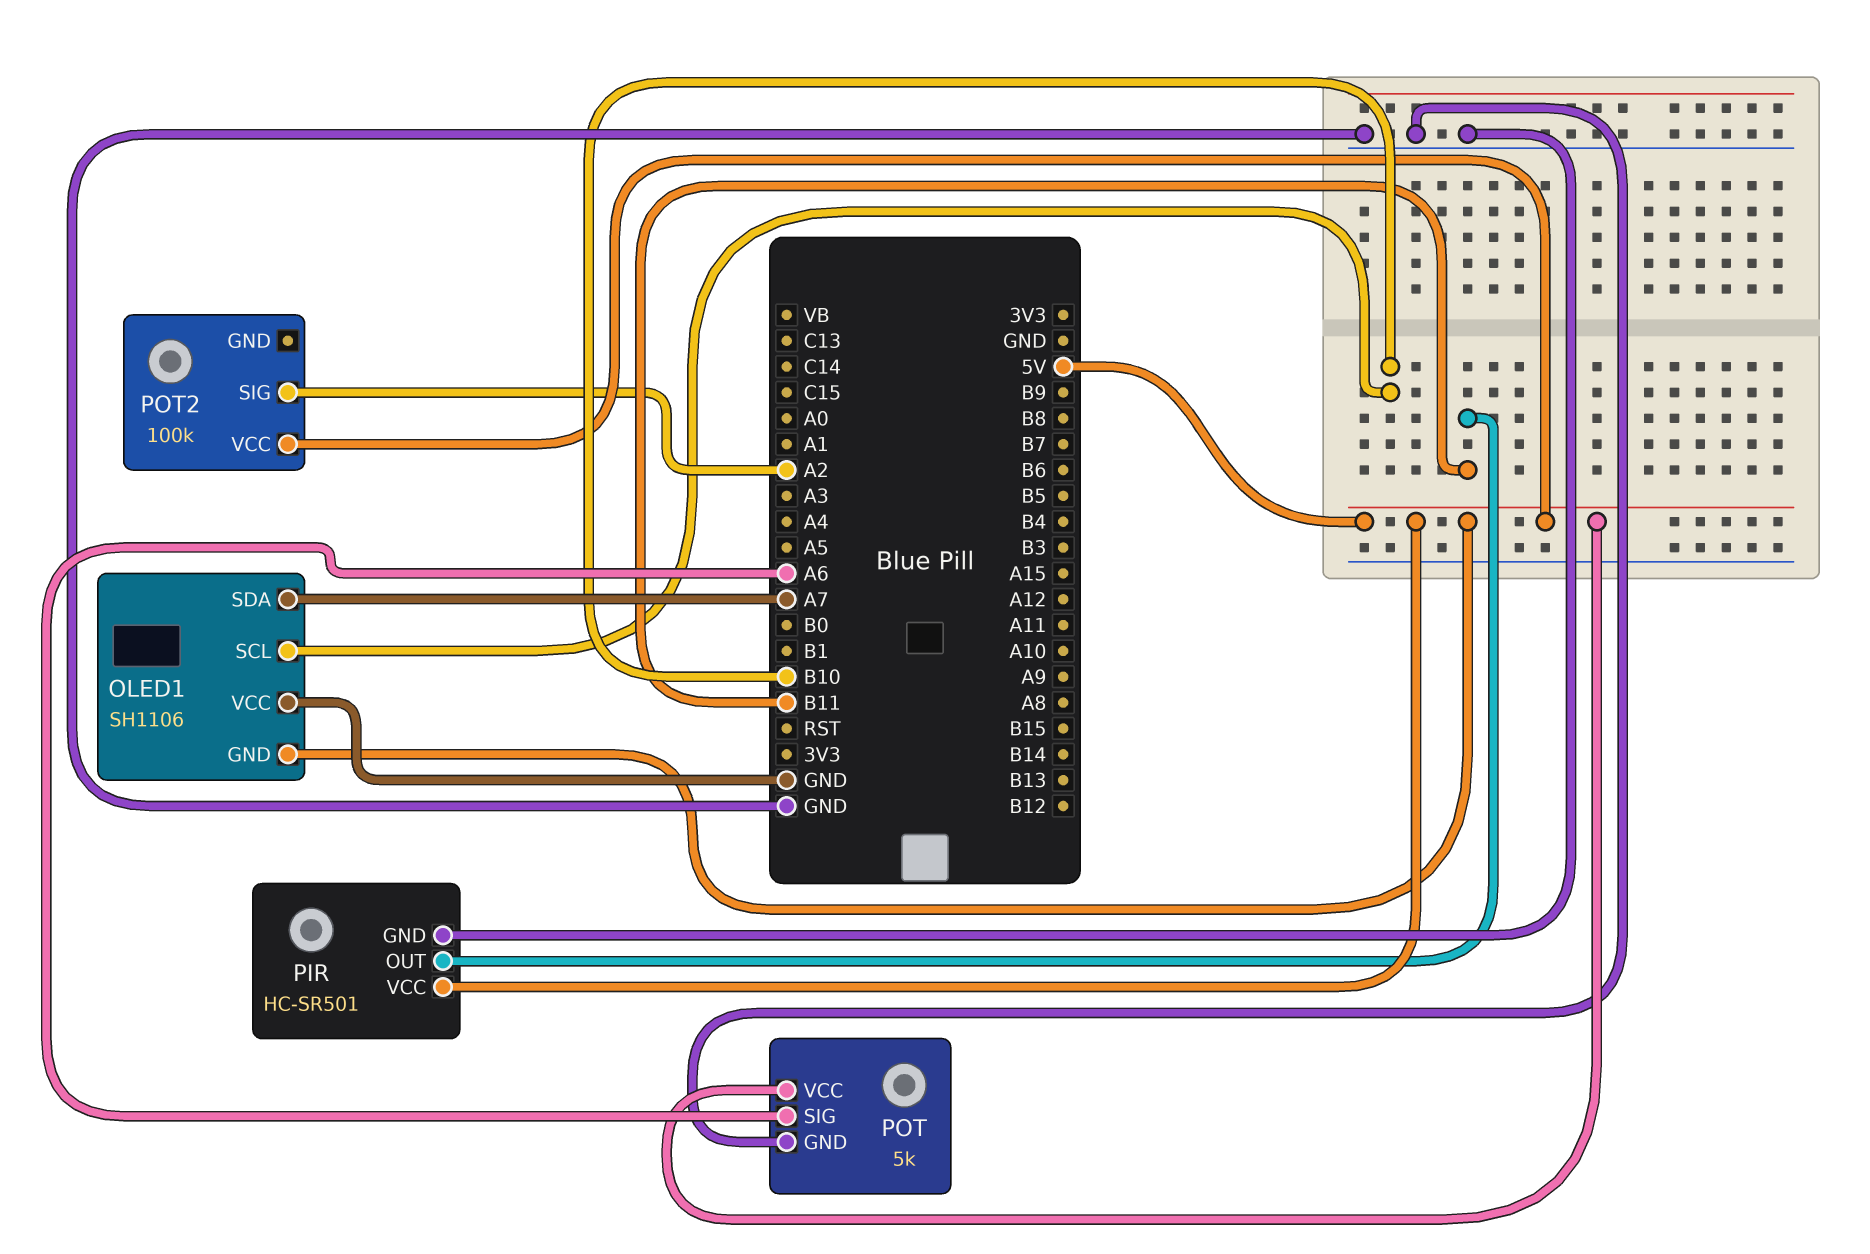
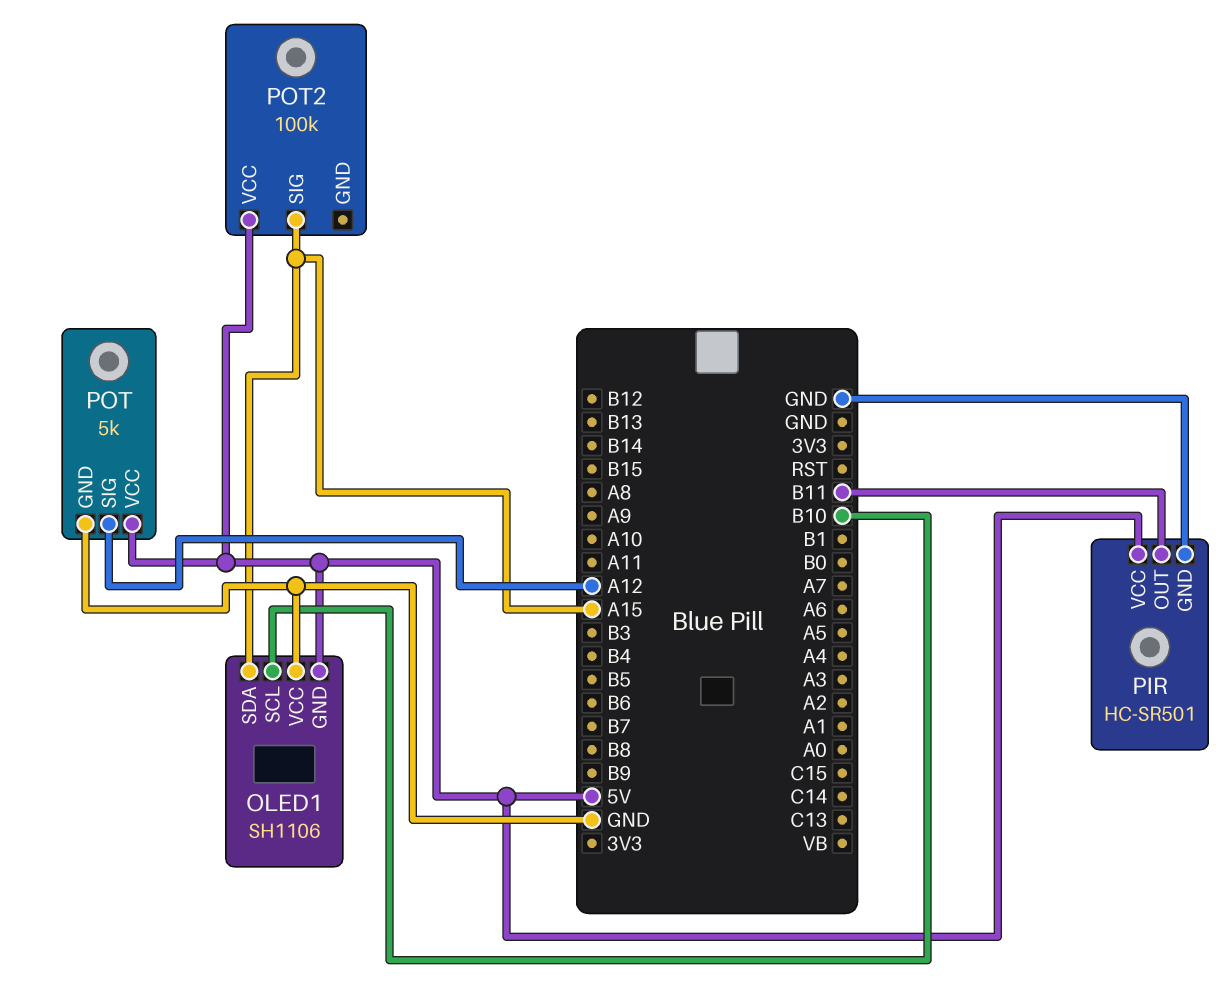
OLED1 pin SDA: A7 -> A15
POT pin SIG: A6 -> A12
POT2 pin SIG: A2 -> A15

